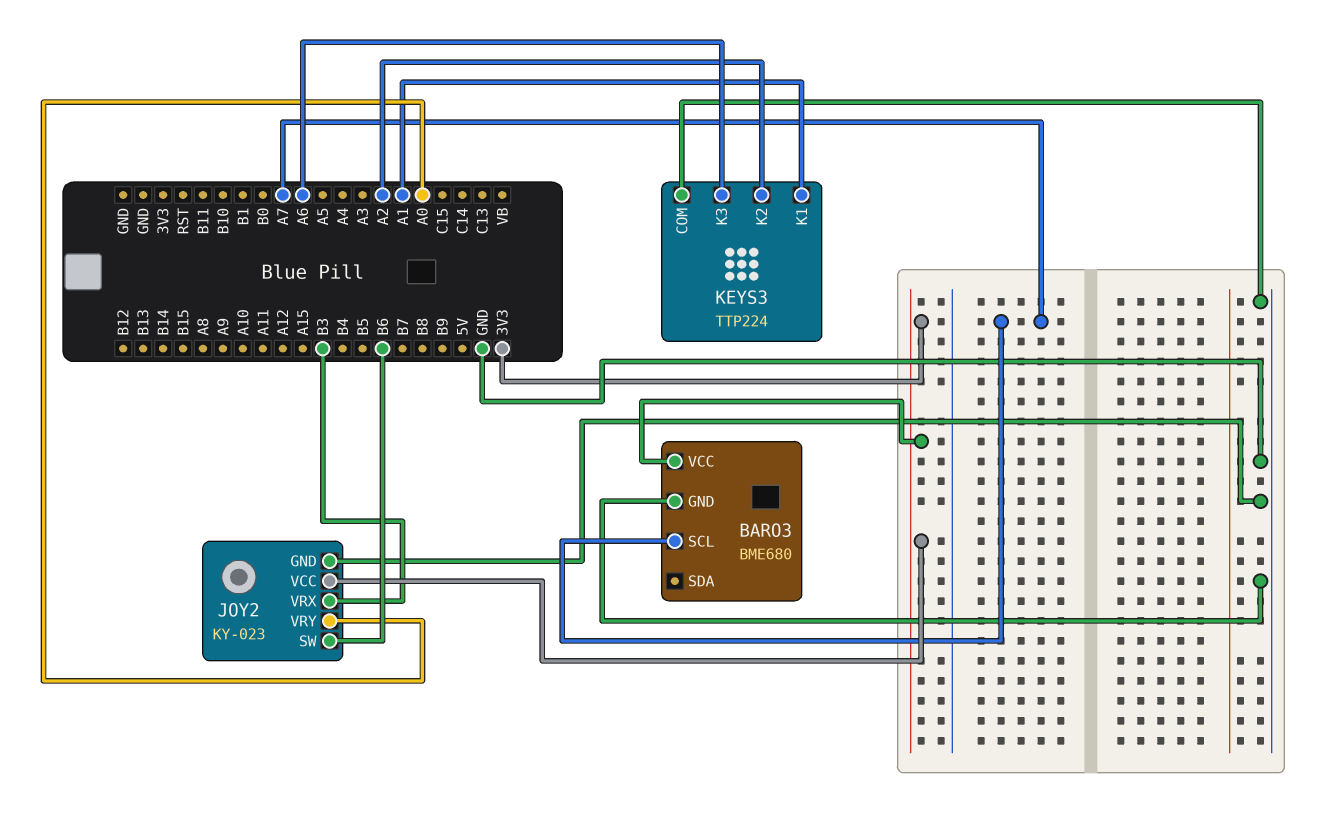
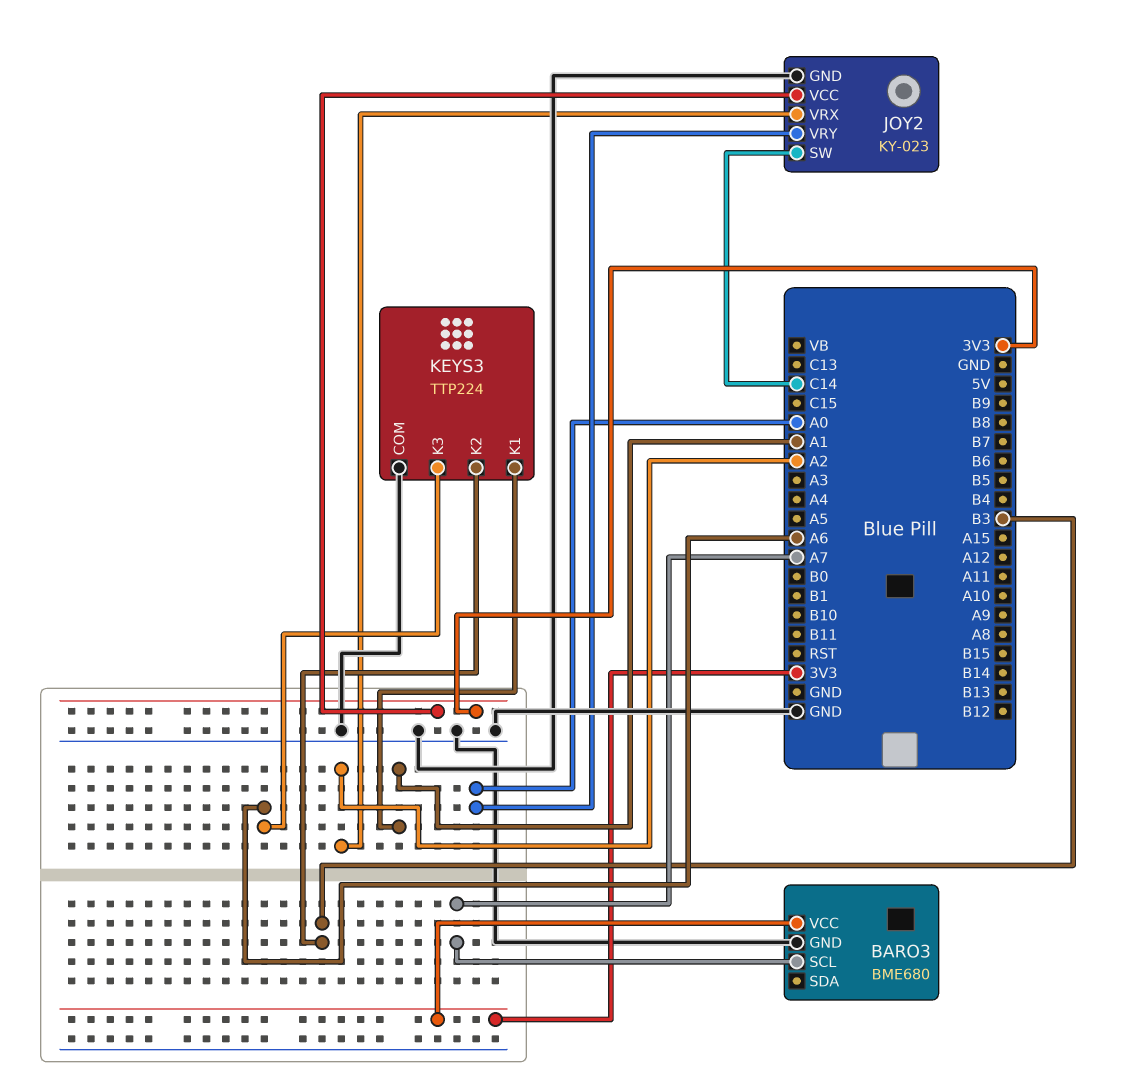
JOY2 pin SW: B6 -> C14
JOY2 pin VRX: B3 -> A2
KEYS3 pin K2: A2 -> B3

